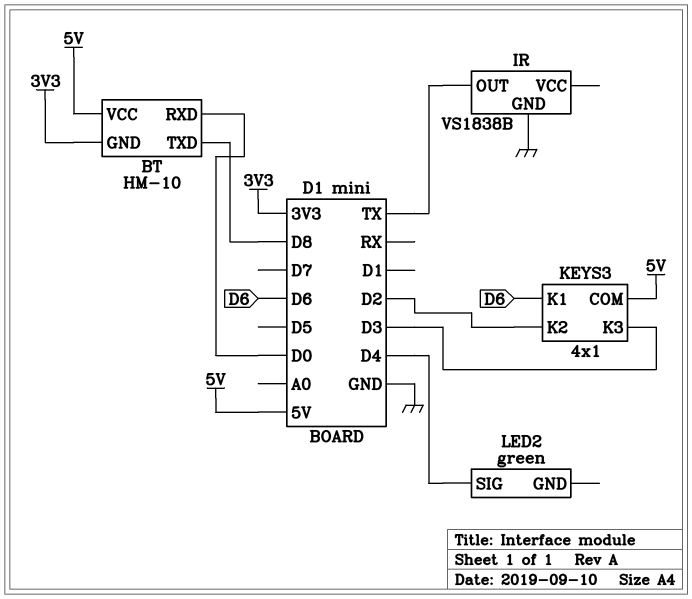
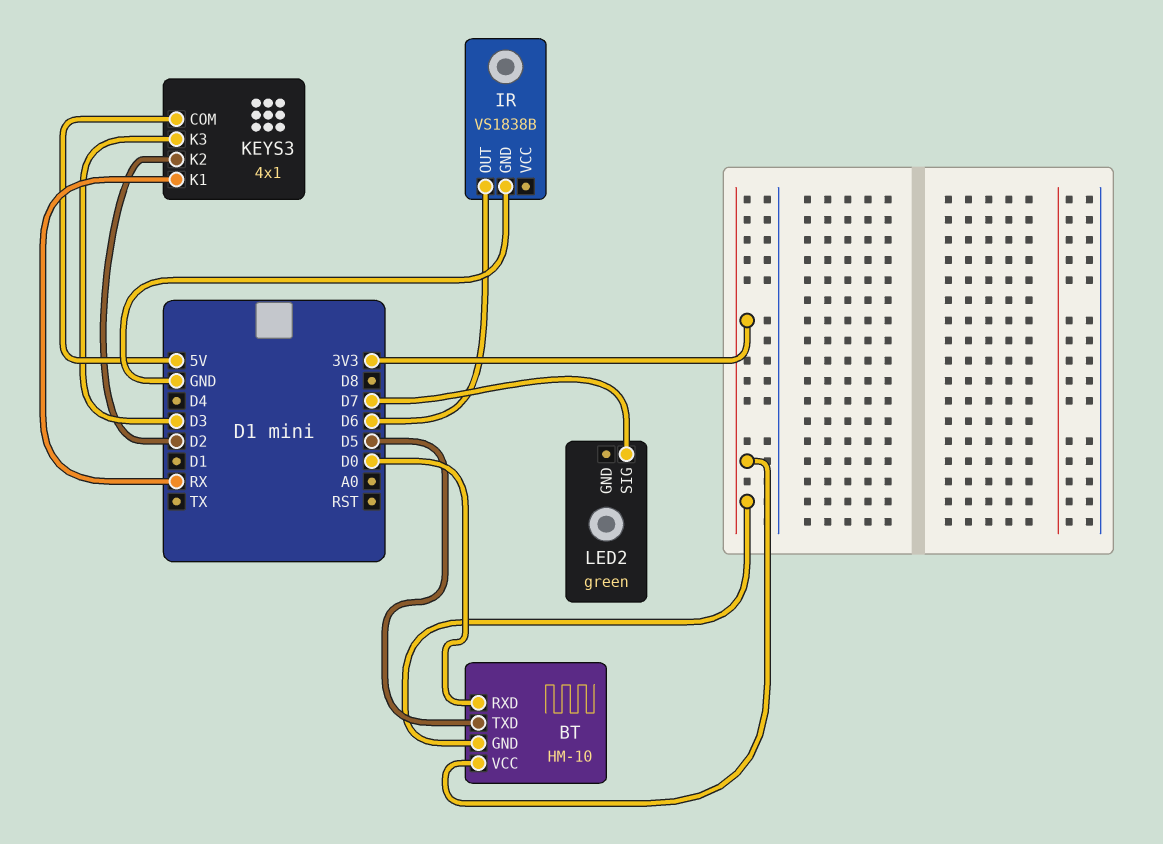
BT pin TXD: D8 -> D5
BT pin VCC: 5V -> 3V3
IR pin OUT: TX -> D6
KEYS3 pin K1: D6 -> RX
LED2 pin SIG: D4 -> D7

